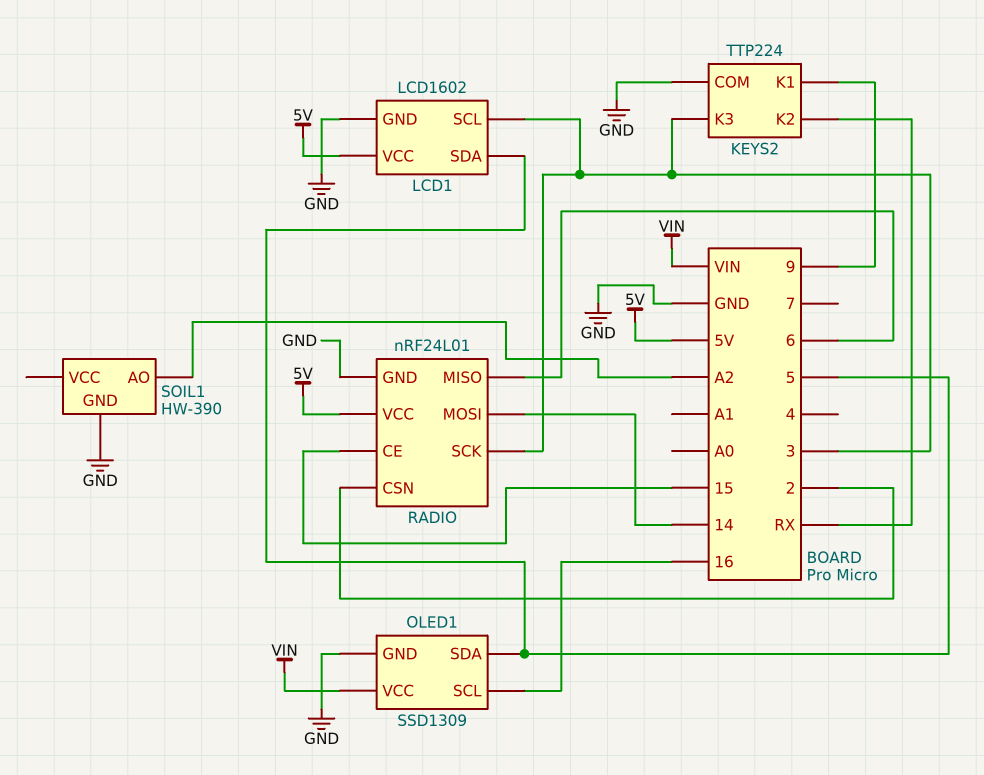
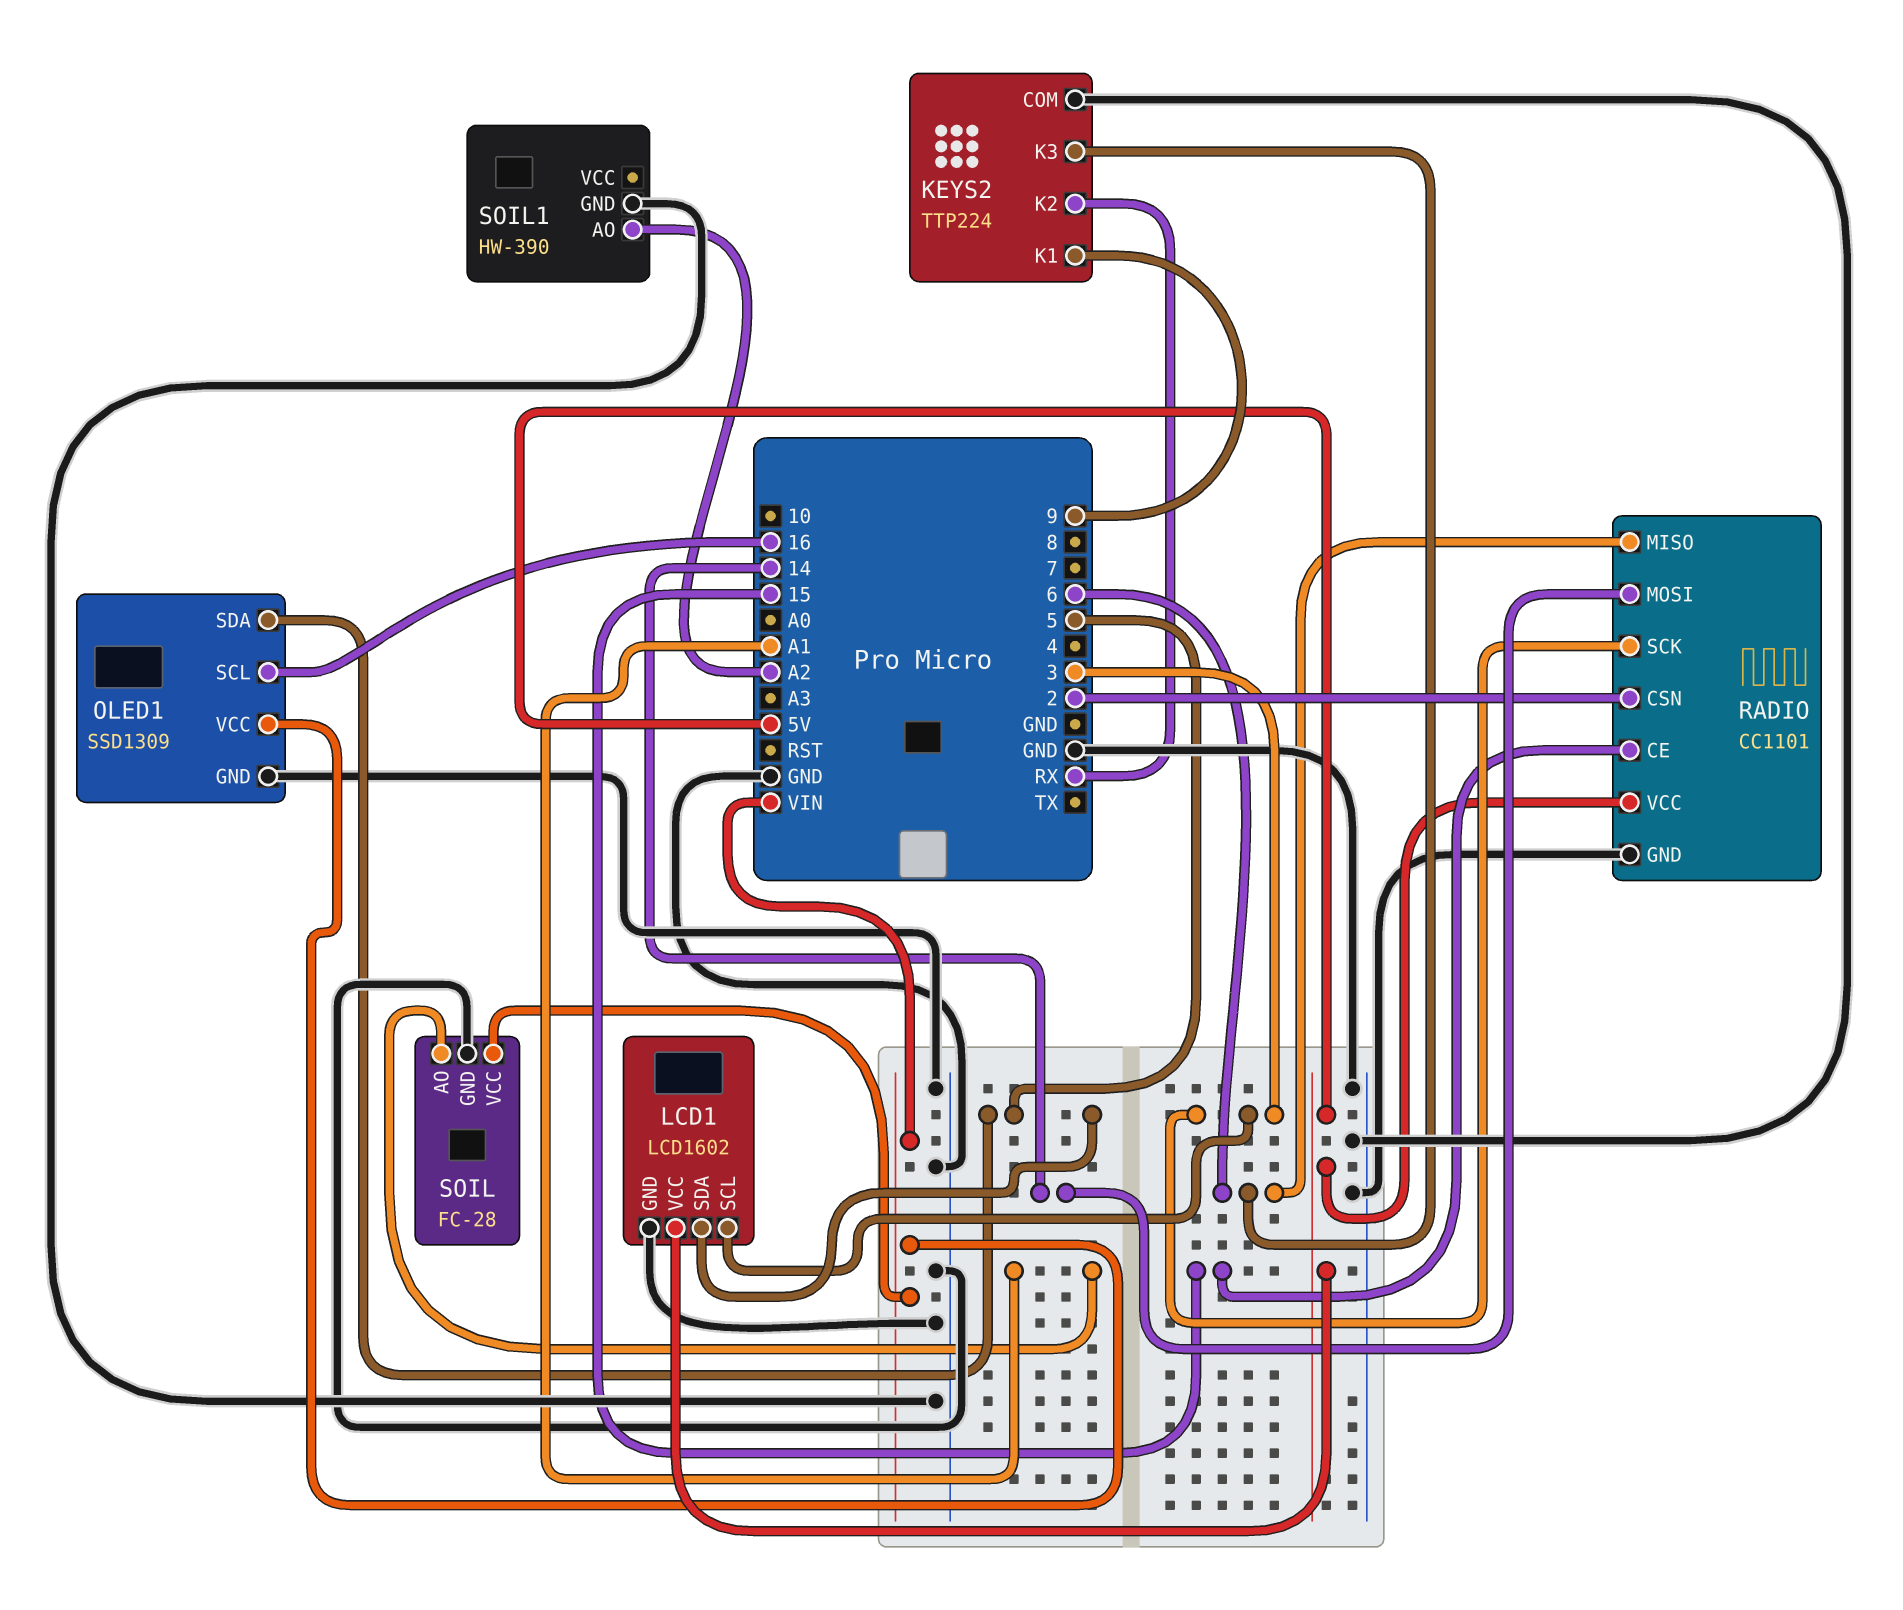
KEYS2 pin K3: 3 -> 6
RADIO: nRF24L01 -> CC1101
SOIL: none -> FC-28
SOIL pin AO: none -> A1
SOIL pin GND: none -> GND
SOIL pin VCC: none -> VIN

